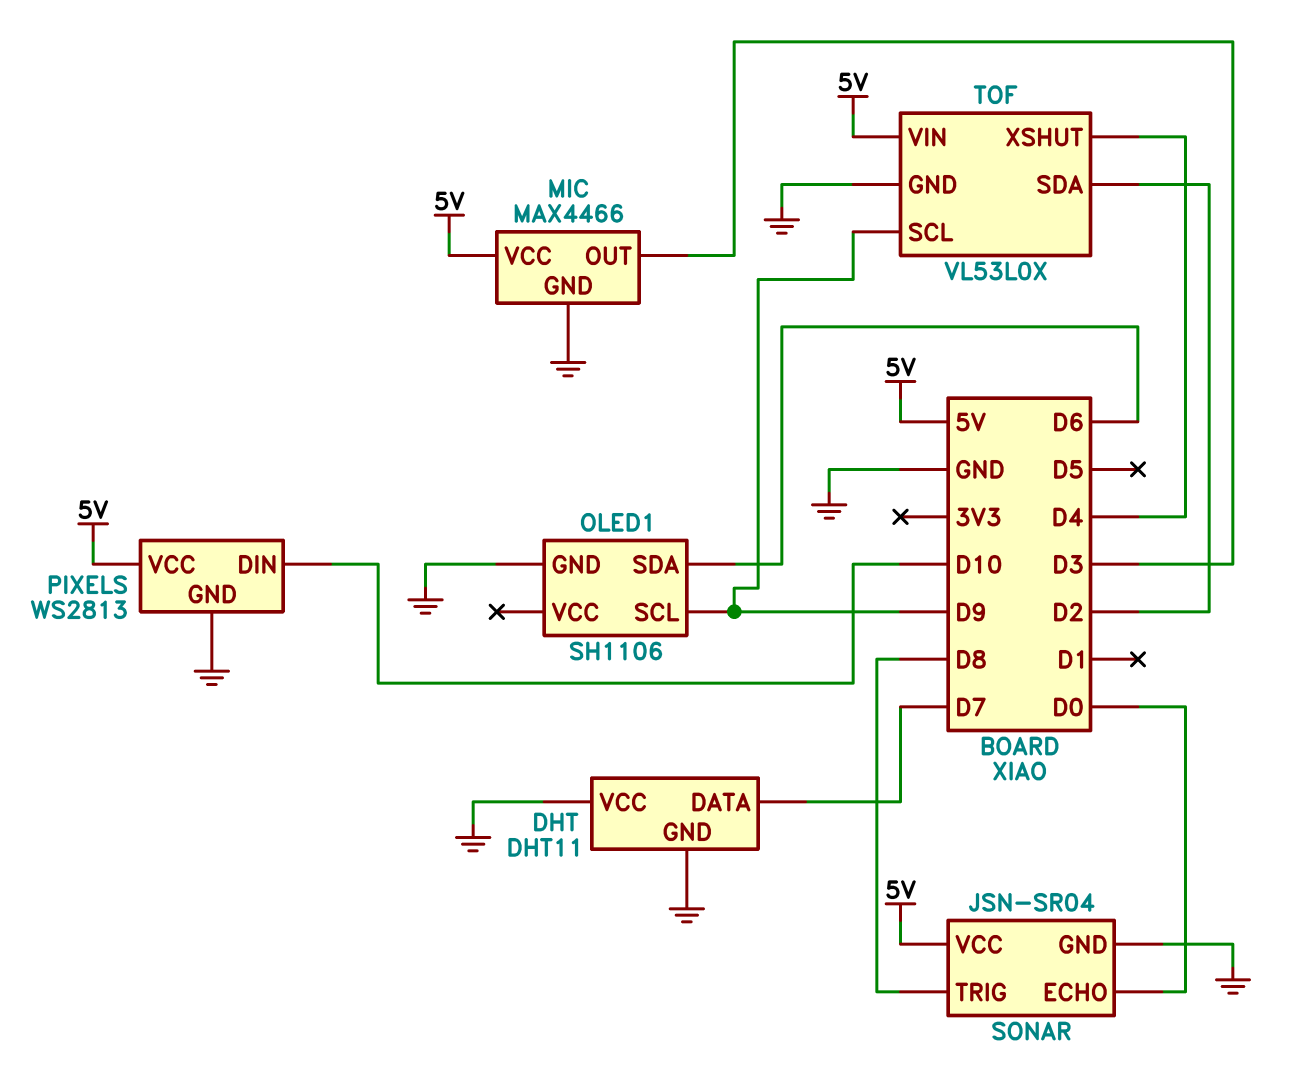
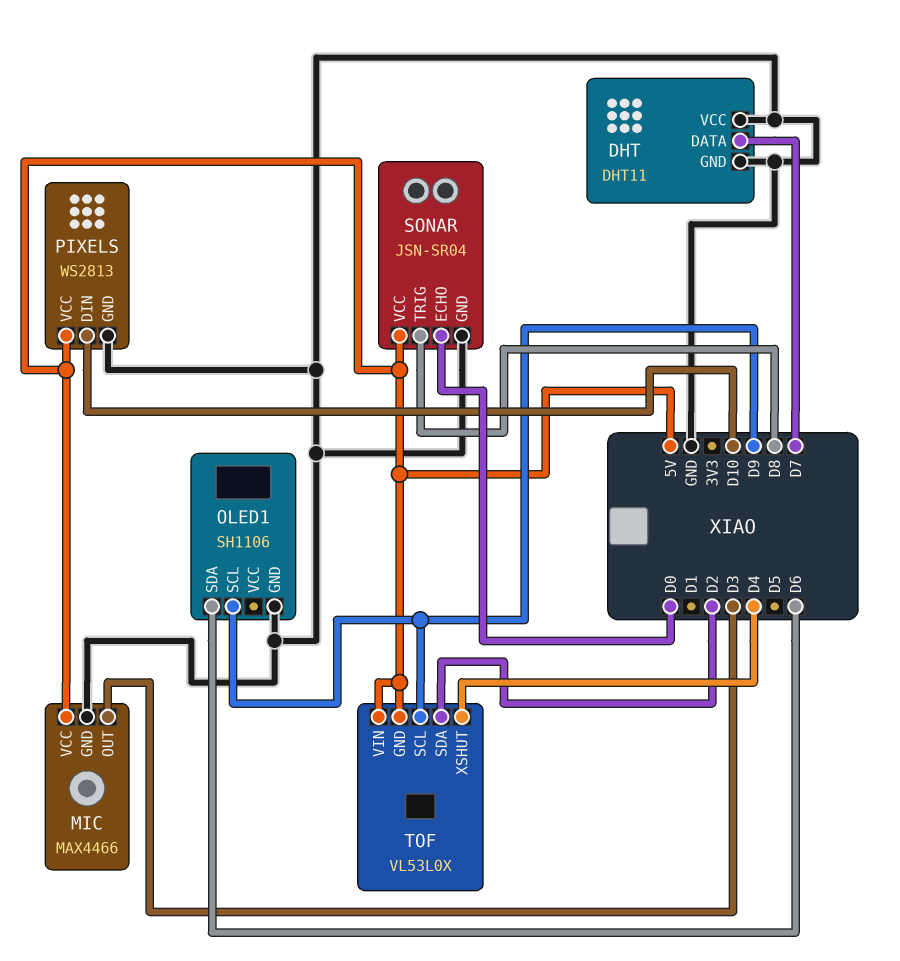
TOF pin GND: GND -> 5V

